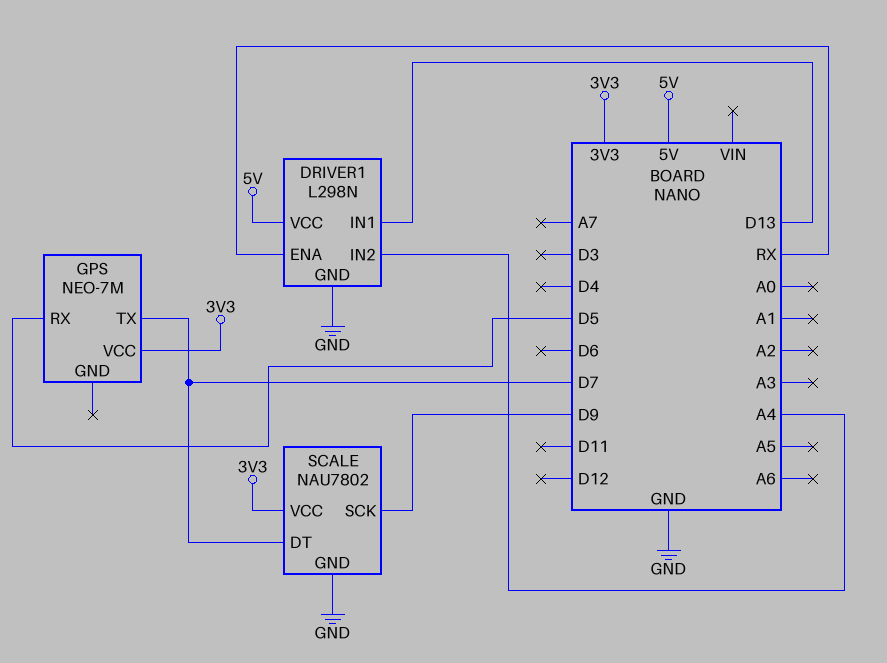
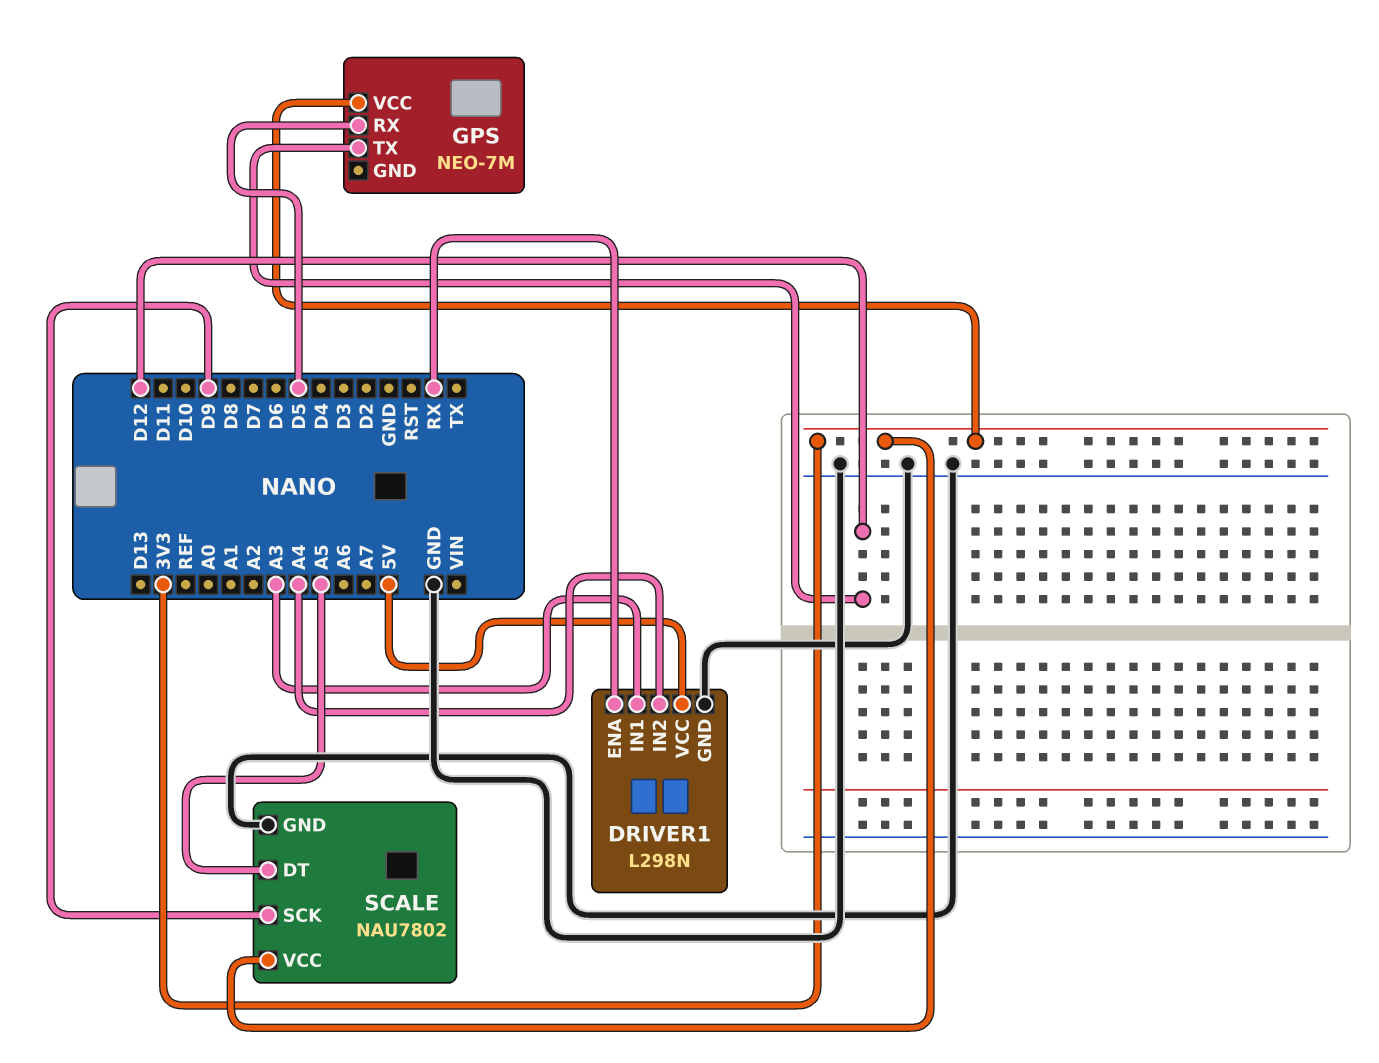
DRIVER1 pin IN1: D13 -> A3
GPS pin TX: D7 -> D12
SCALE pin DT: D7 -> A5

